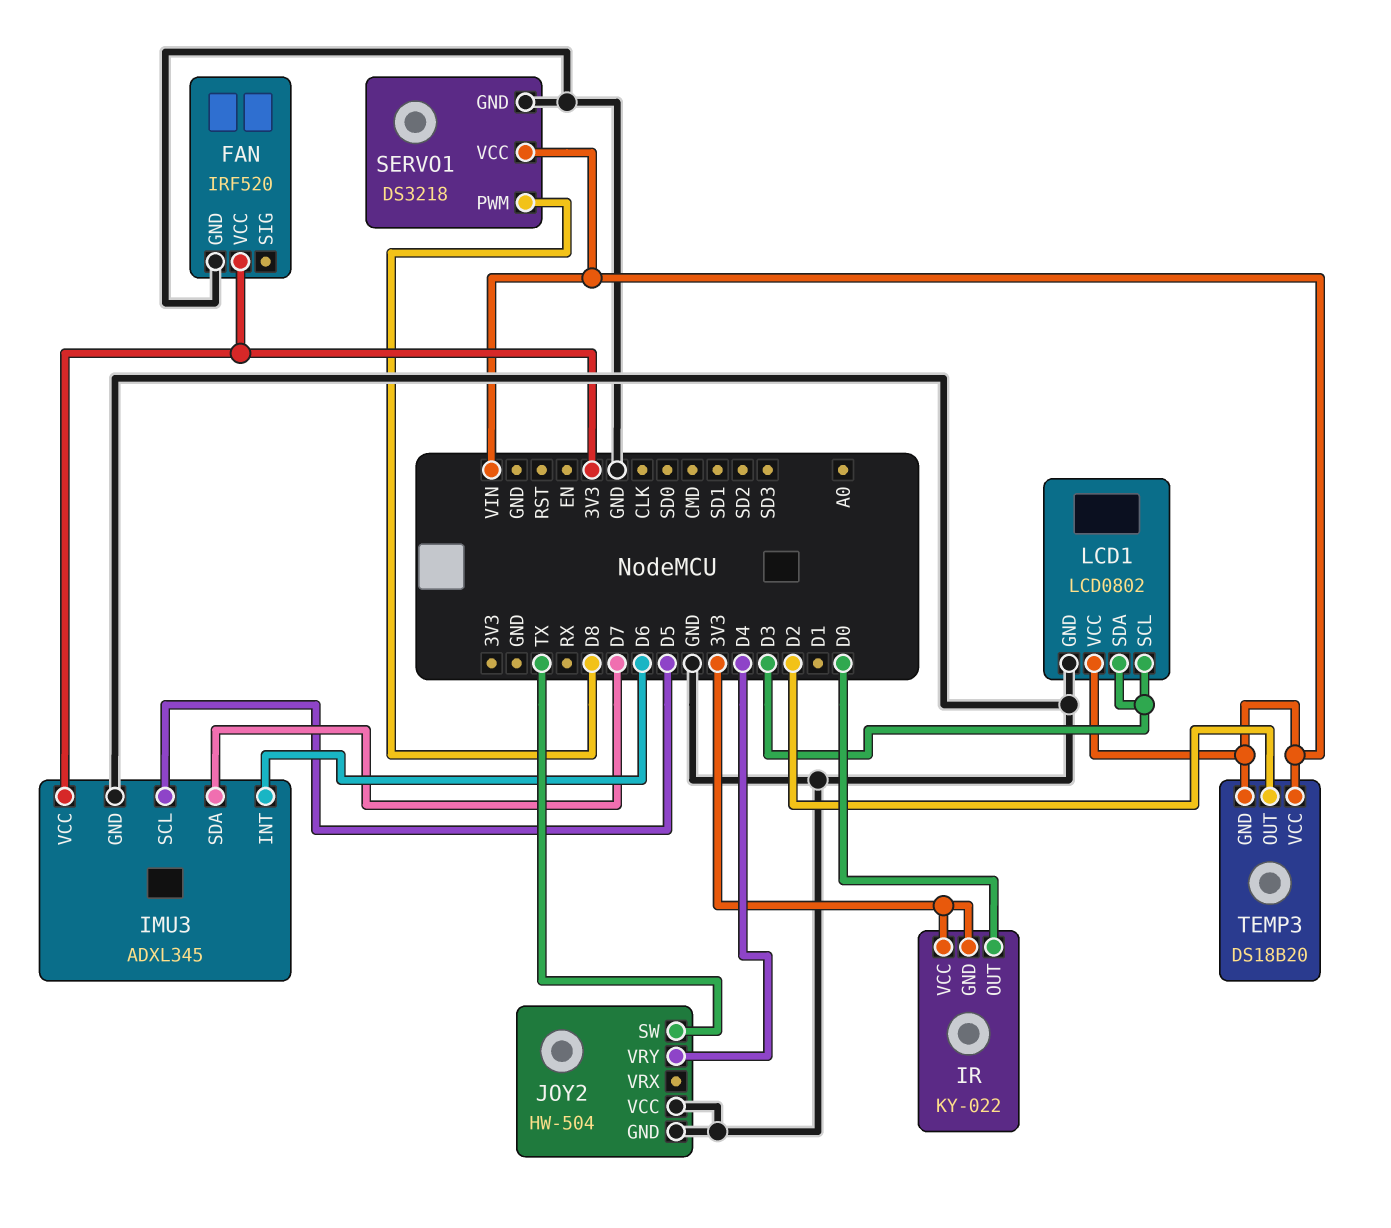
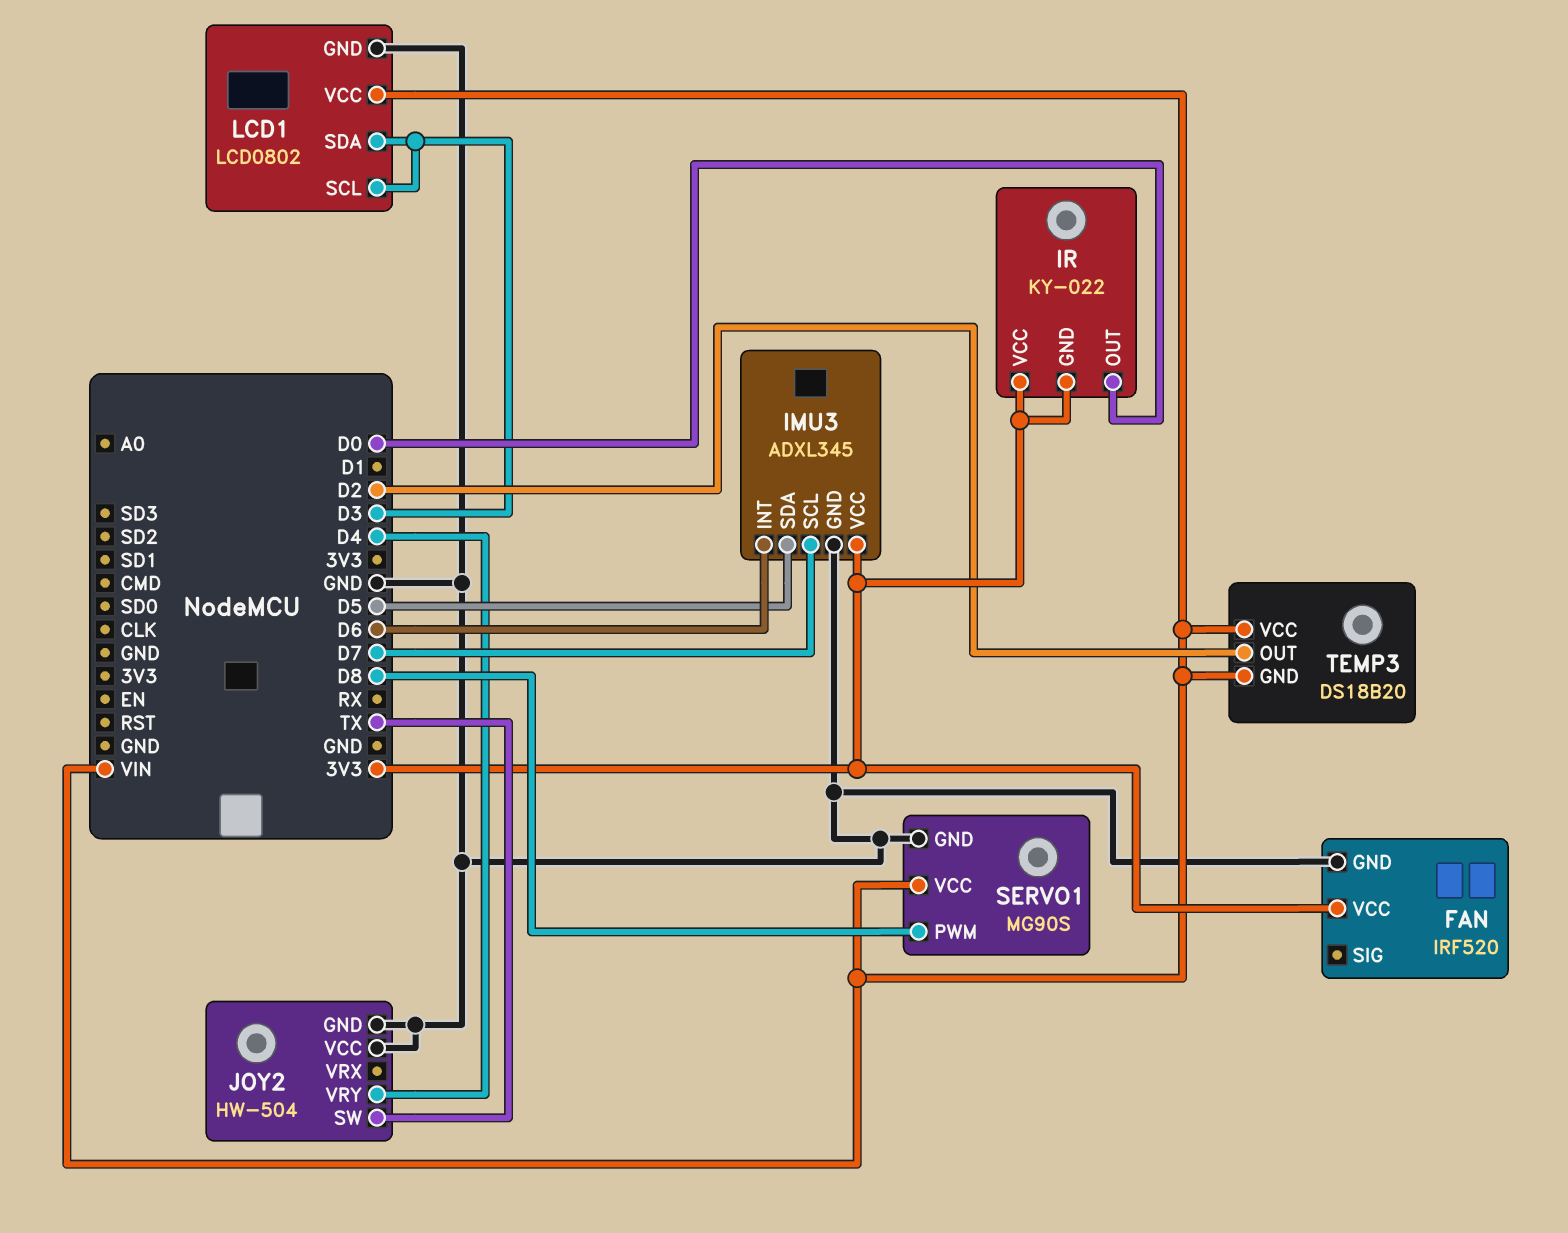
IMU3 pin SCL: D5 -> D7
IMU3 pin SDA: D7 -> D5
SERVO1: DS3218 -> MG90S

